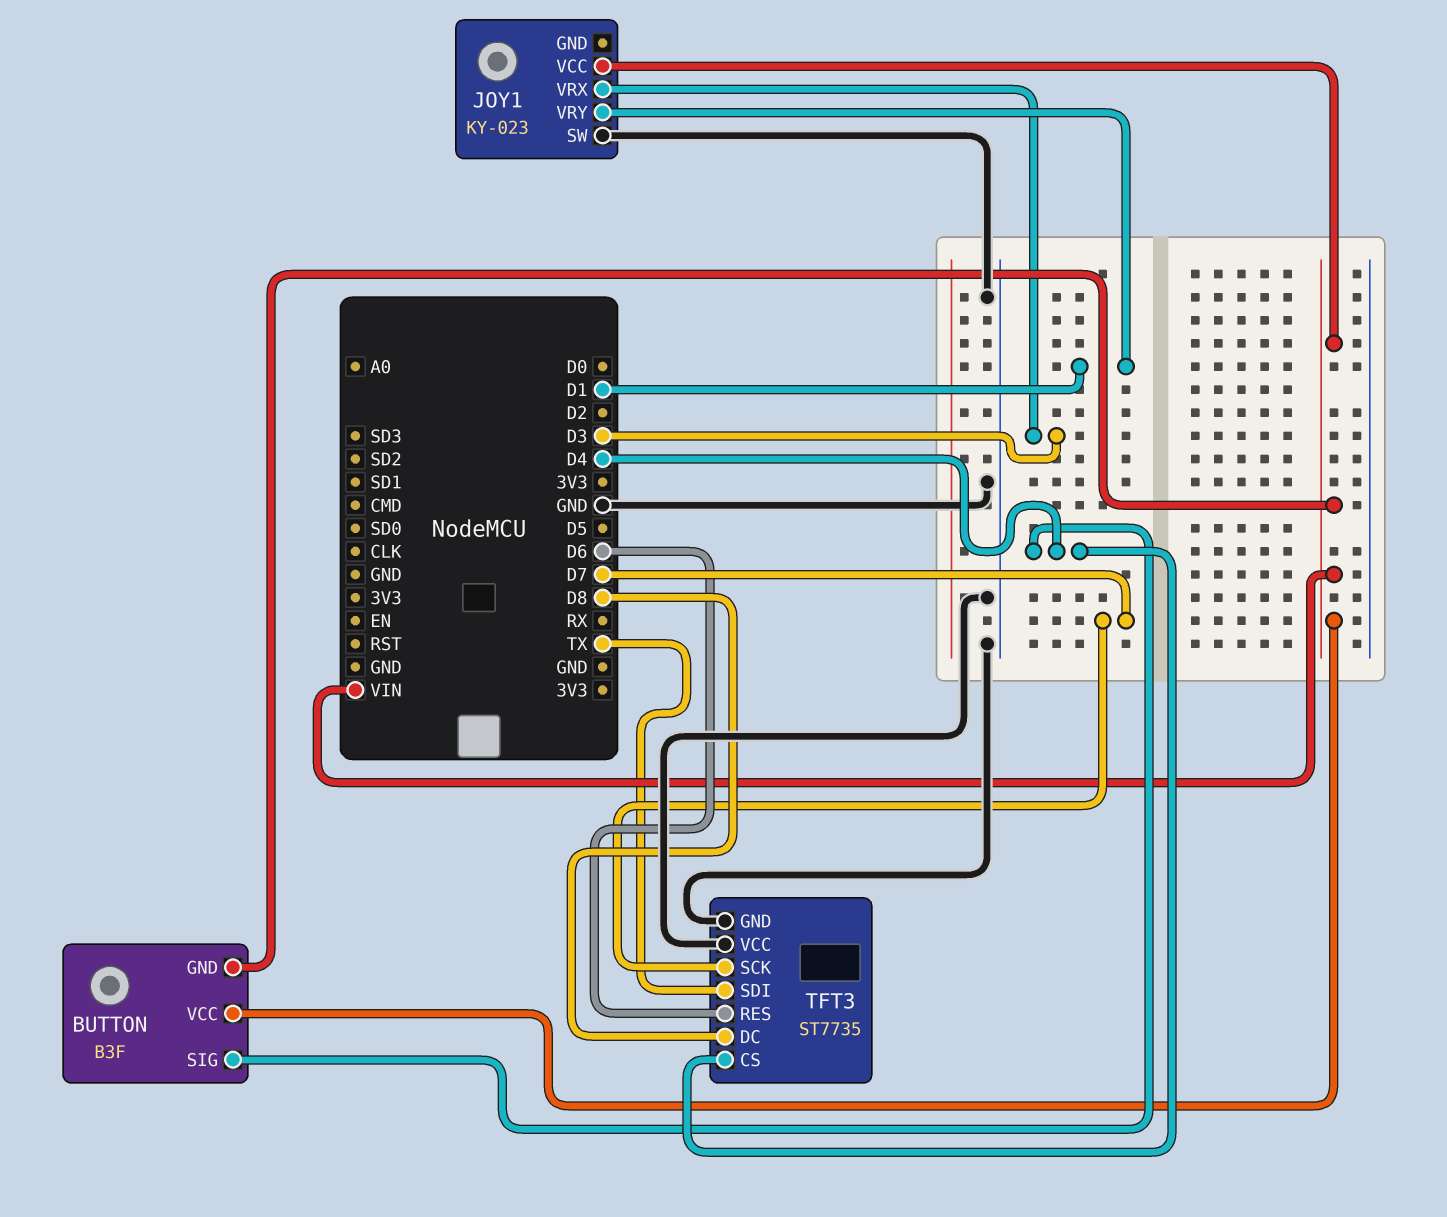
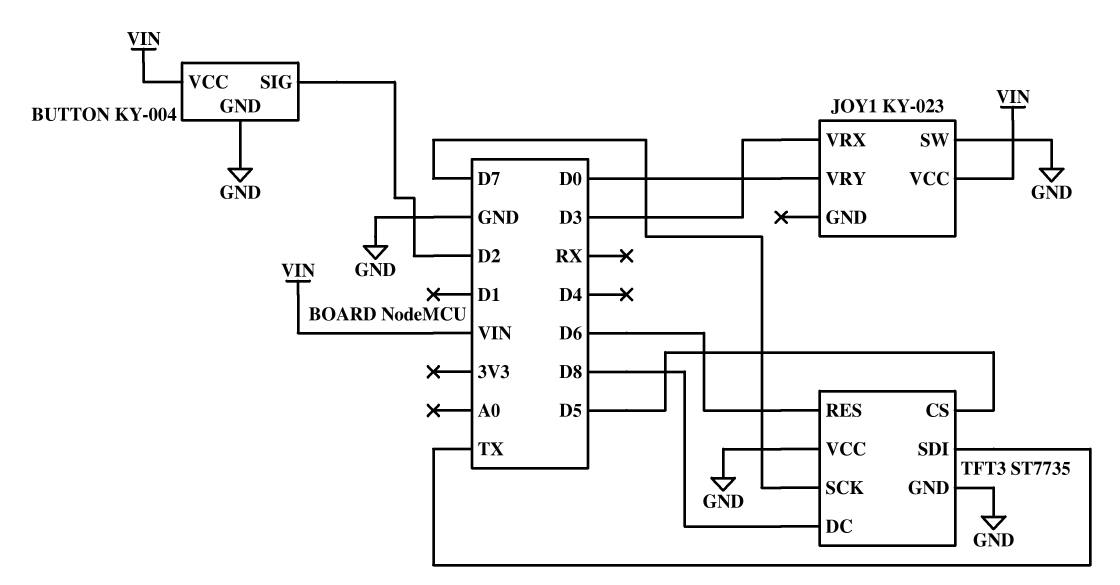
BUTTON: B3F -> KY-004
BUTTON pin GND: VIN -> GND
BUTTON pin SIG: D4 -> D2
JOY1 pin VRY: D1 -> D0
TFT3 pin CS: D4 -> D5

